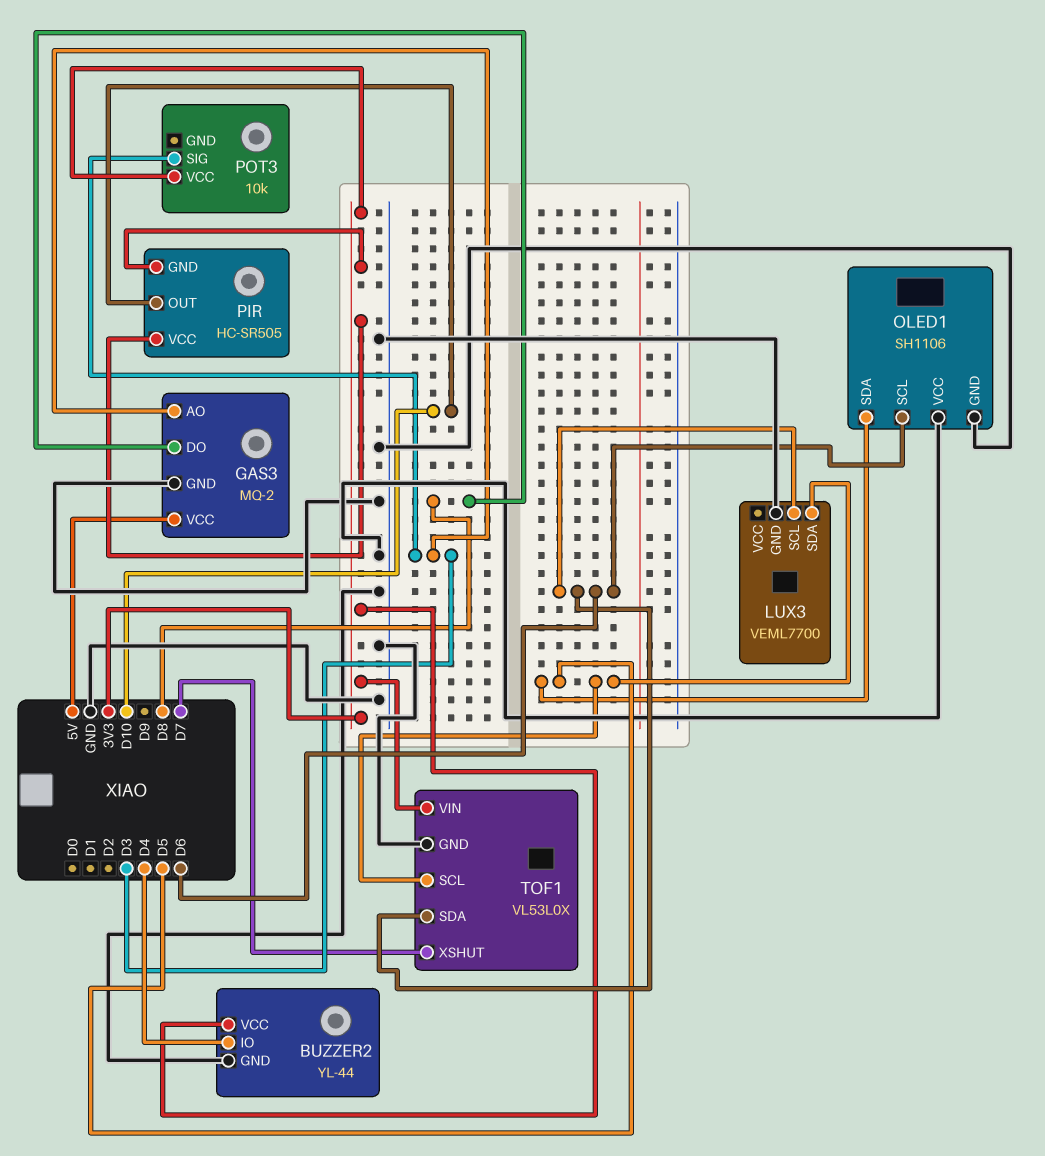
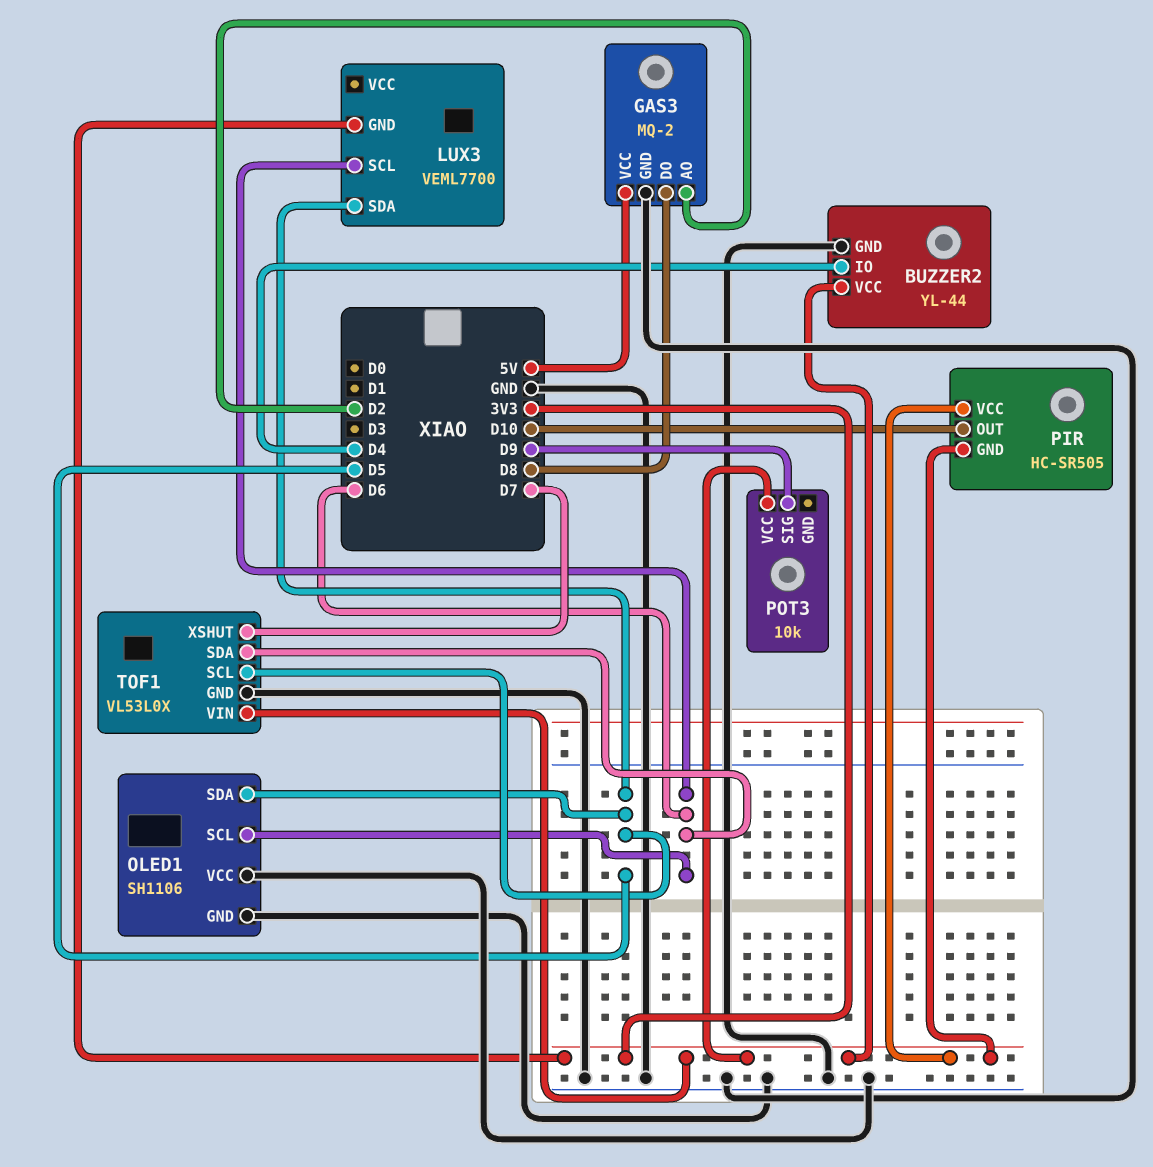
GAS3 pin AO: D3 -> D2
LUX3 pin GND: GND -> 3V3
POT3 pin SIG: D3 -> D9

